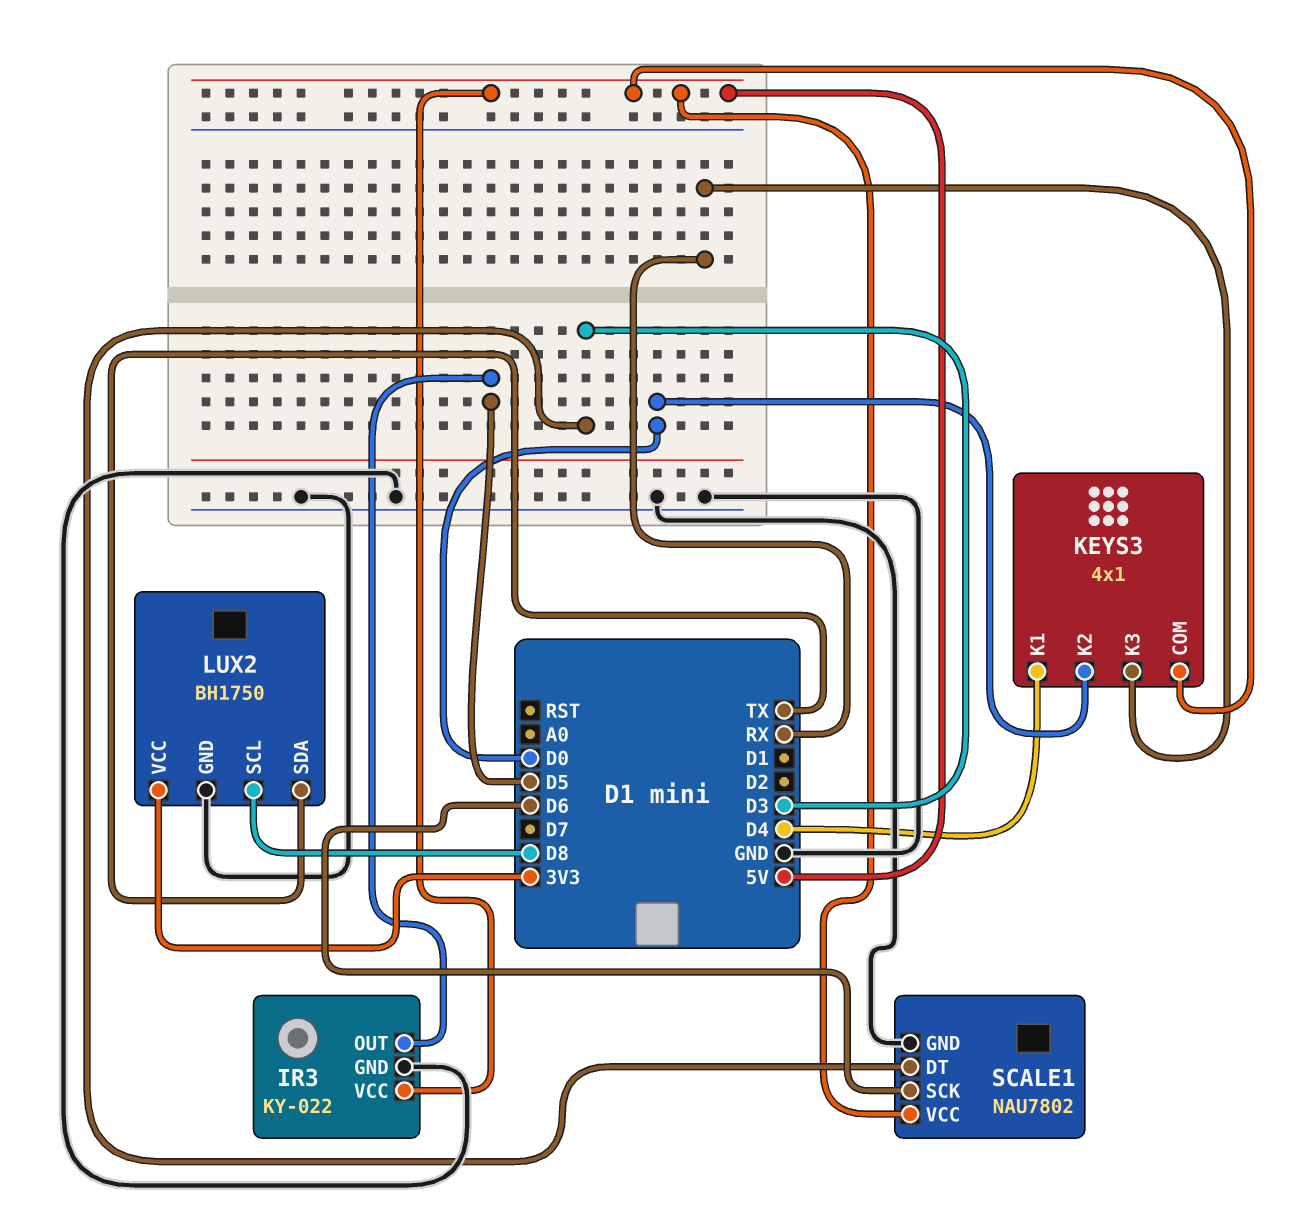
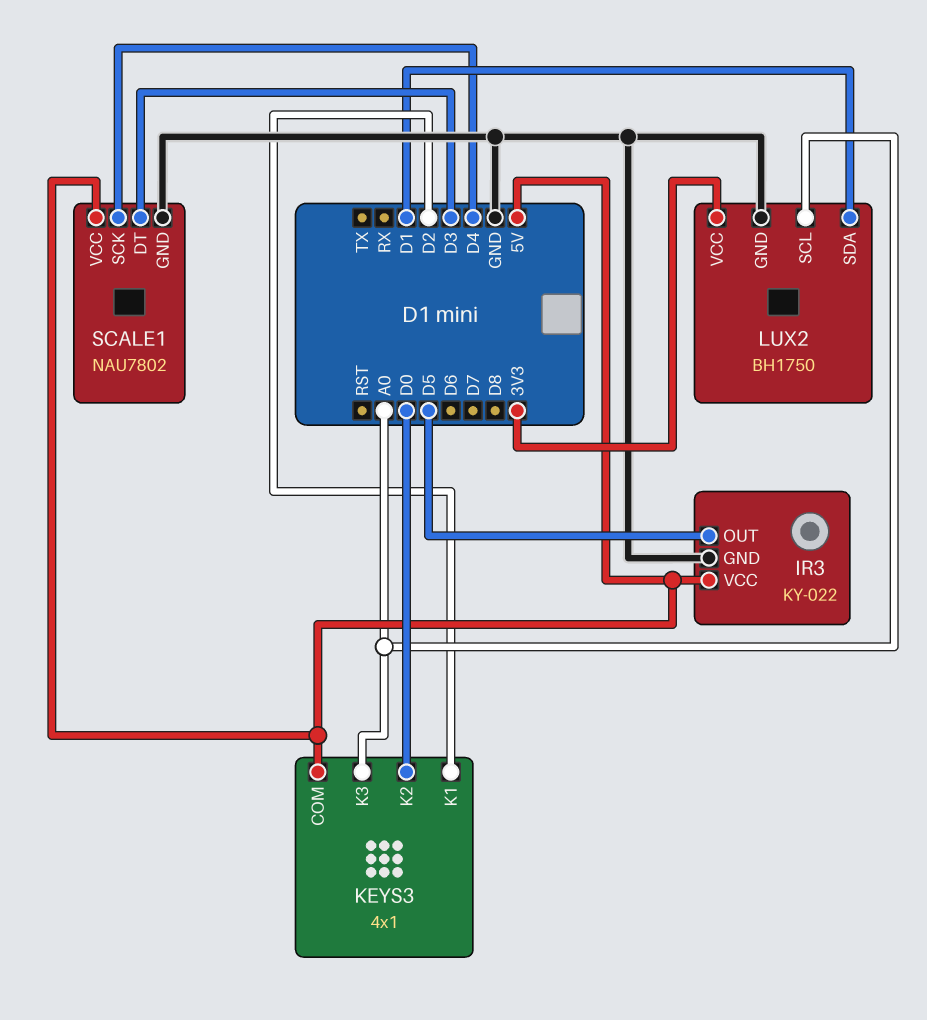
KEYS3 pin K1: D4 -> D2
KEYS3 pin K3: RX -> A0
LUX2 pin SCL: D8 -> A0
LUX2 pin SDA: TX -> D1
SCALE1 pin SCK: D6 -> D4

